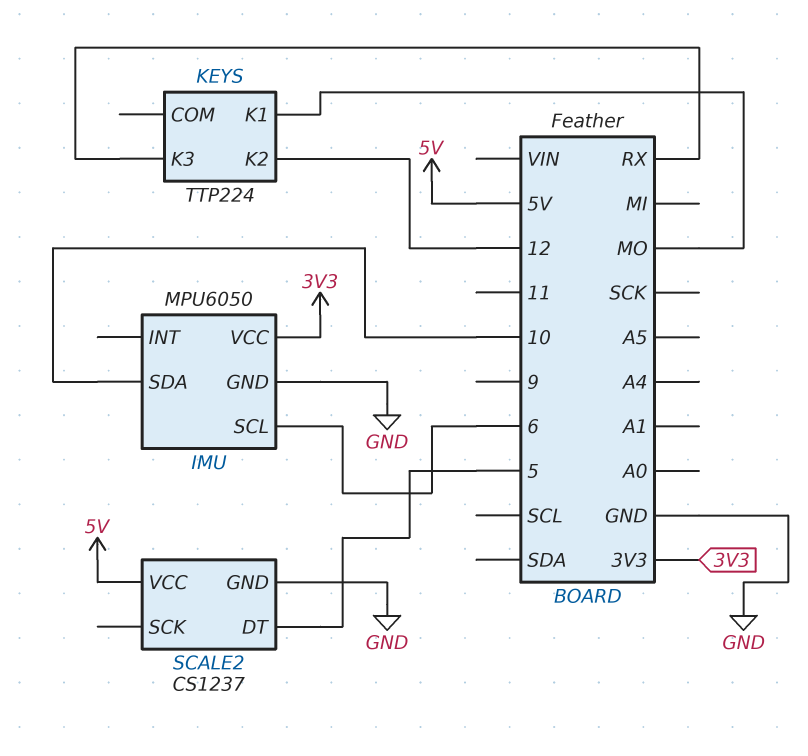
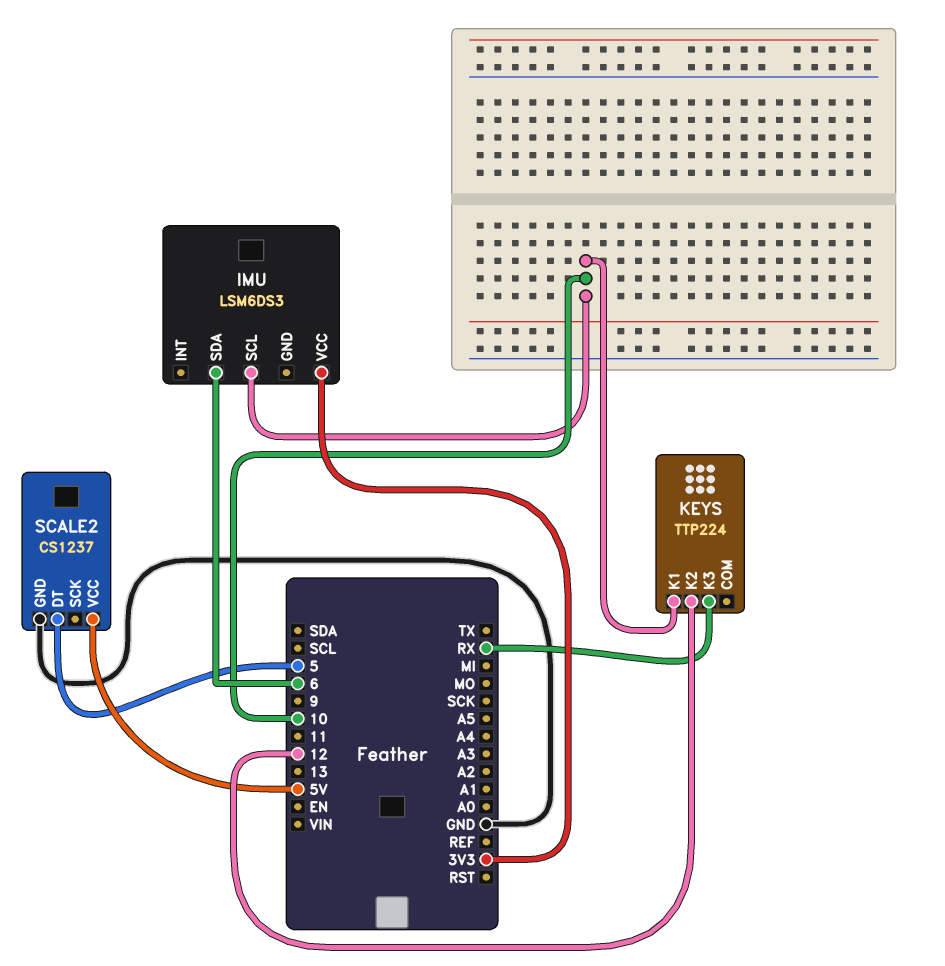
IMU: MPU6050 -> LSM6DS3
IMU pin GND: GND -> none
IMU pin SCL: 6 -> 10
IMU pin SDA: 10 -> 6
KEYS pin K1: MO -> 10

